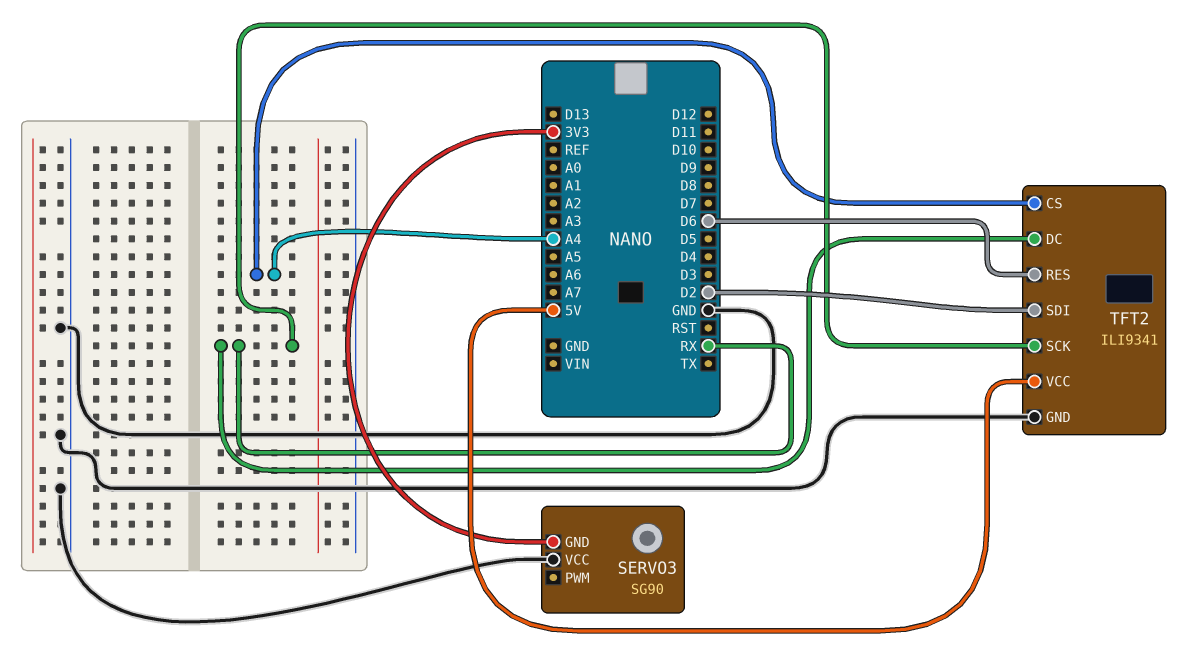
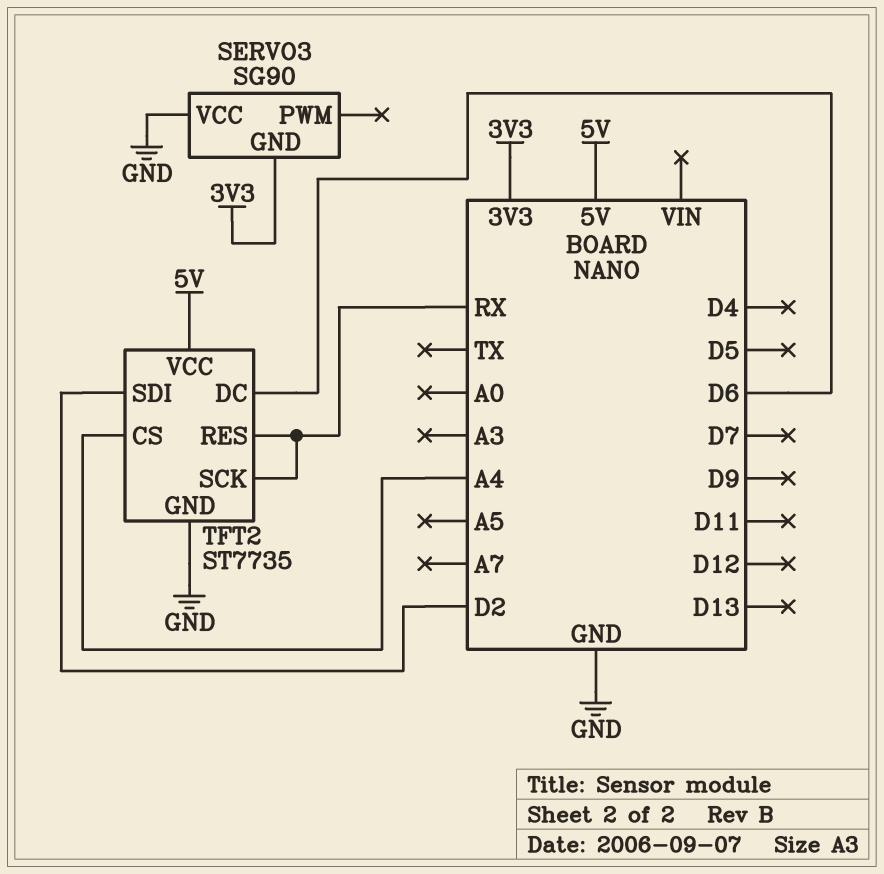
TFT2: ILI9341 -> ST7735
TFT2 pin DC: RX -> D6
TFT2 pin RES: D6 -> RX

